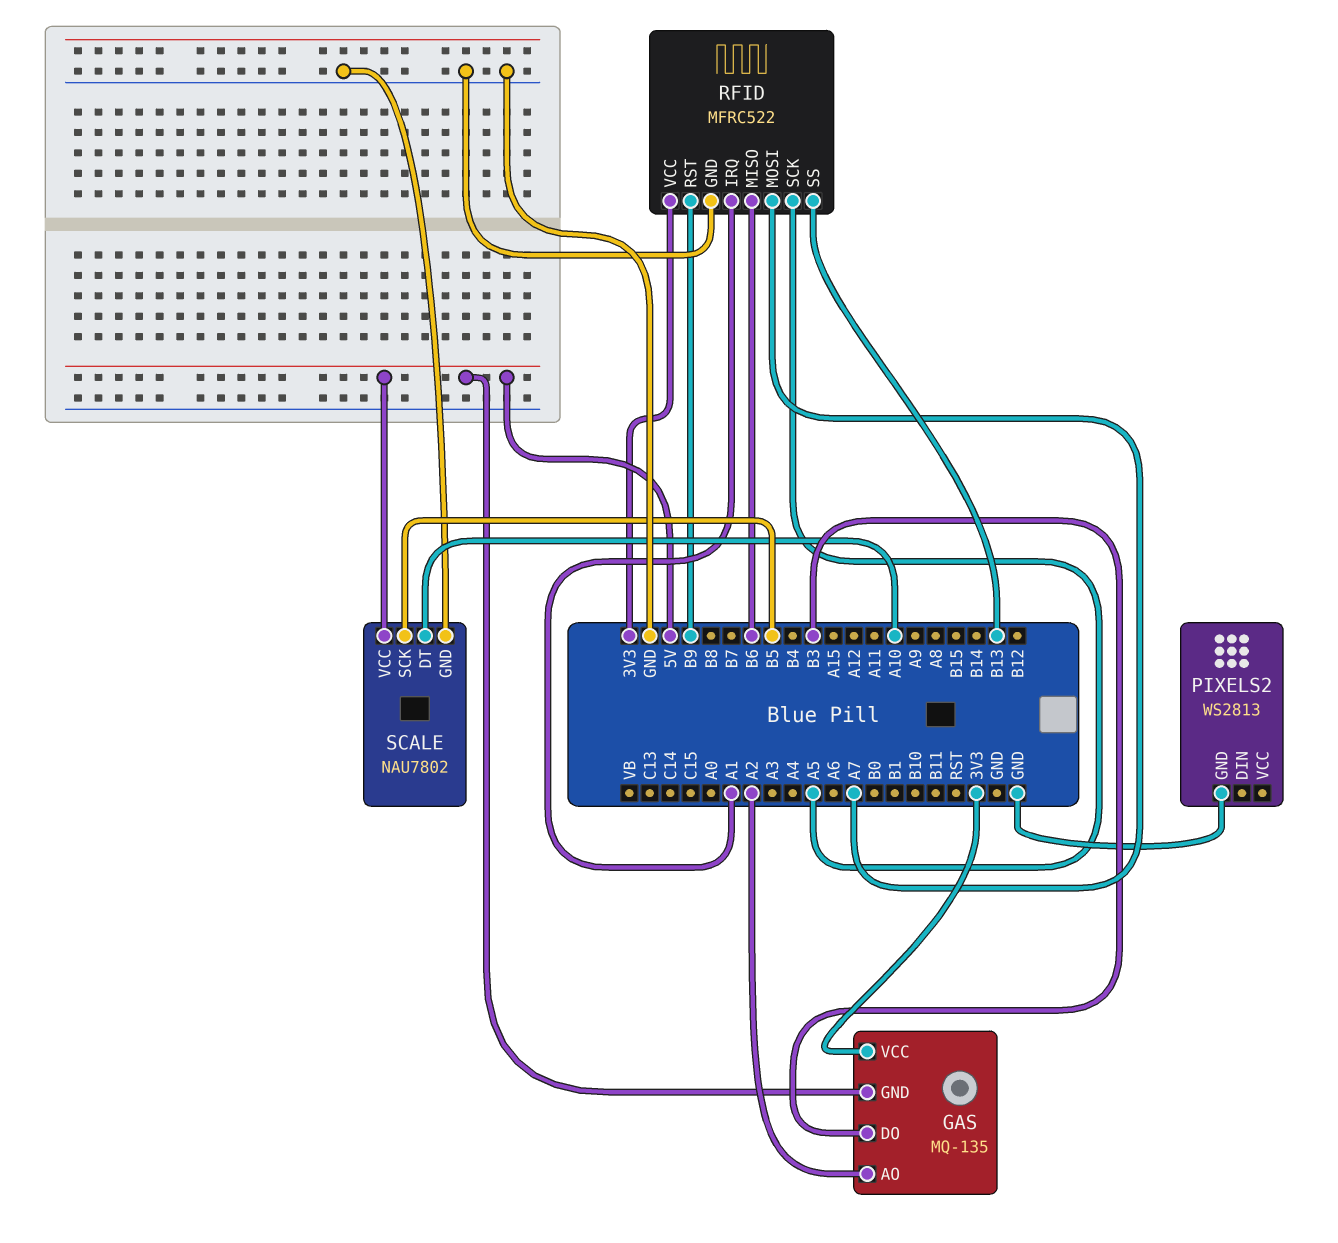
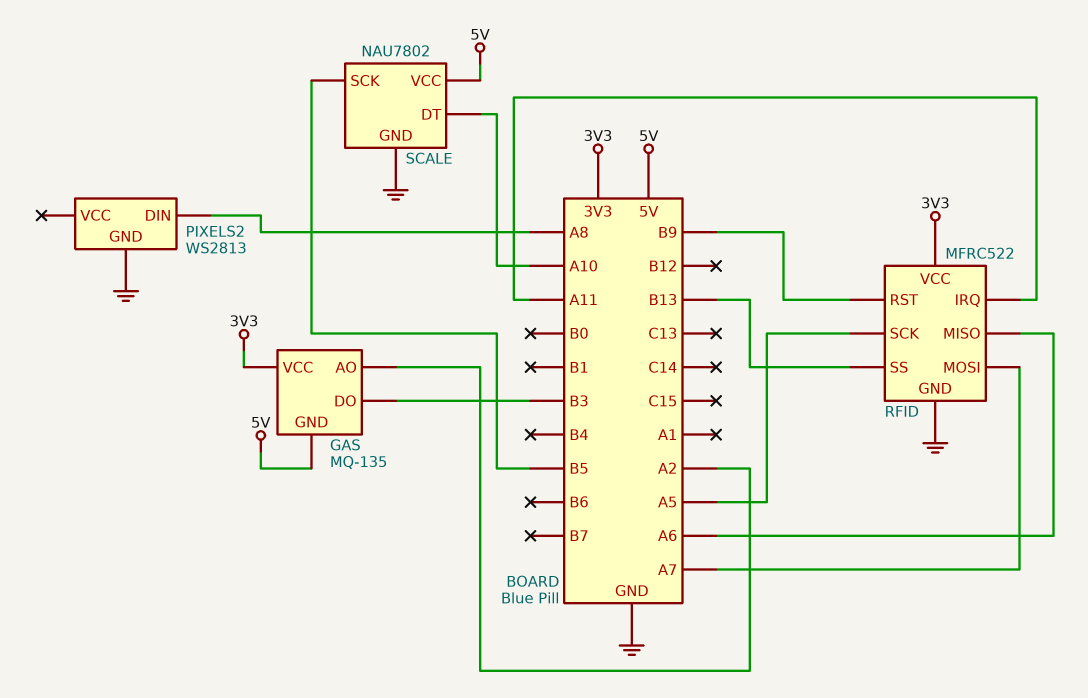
PIXELS2 pin DIN: none -> A8
RFID pin IRQ: A1 -> A11
RFID pin MISO: B6 -> A6

